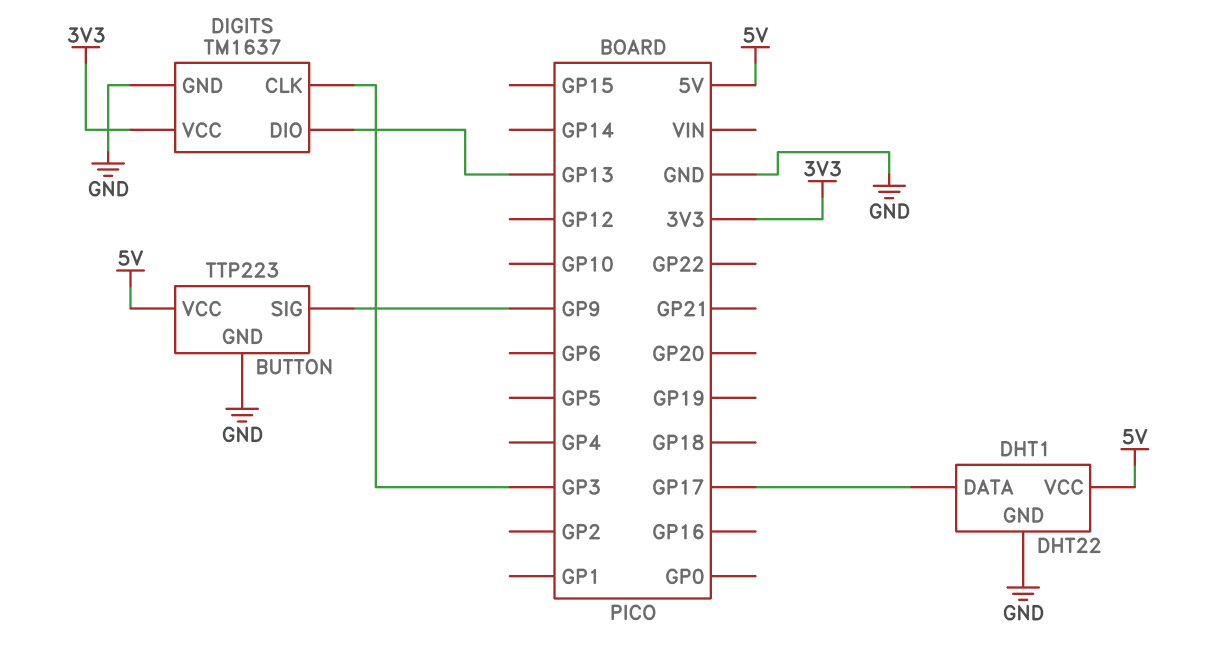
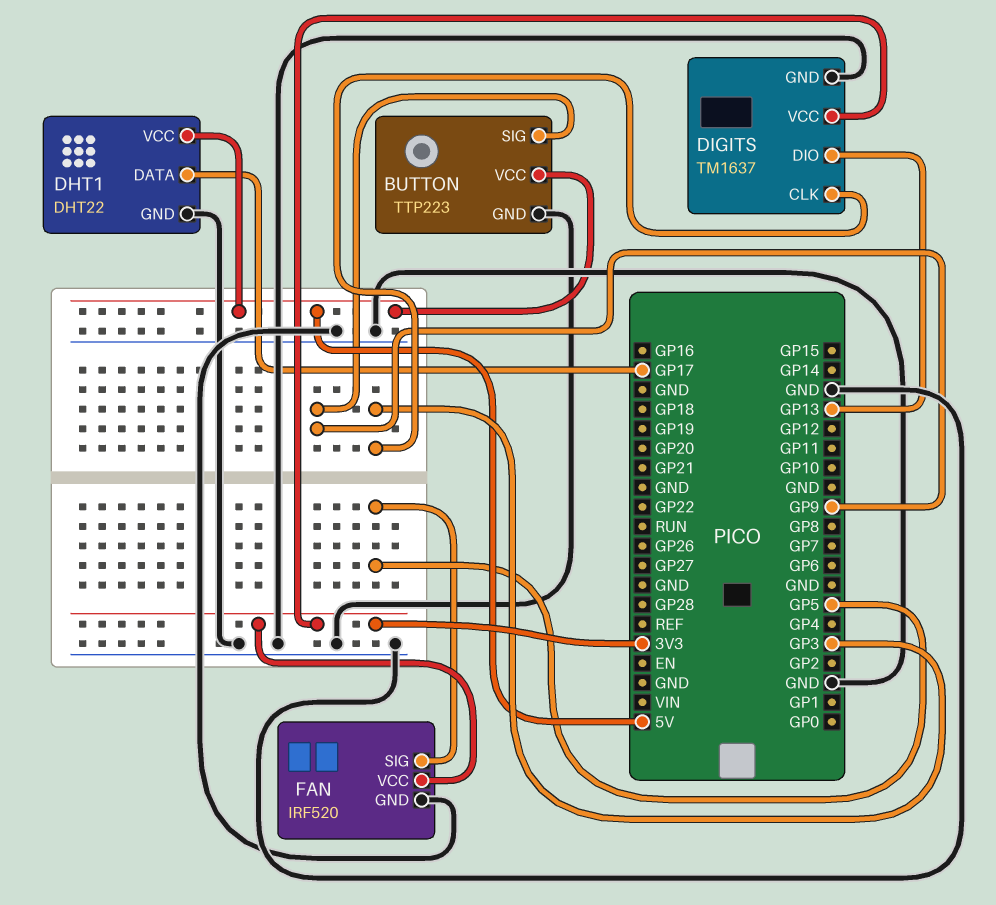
FAN: none -> IRF520
FAN pin GND: none -> GND
FAN pin SIG: none -> GP5
FAN pin VCC: none -> 3V3

